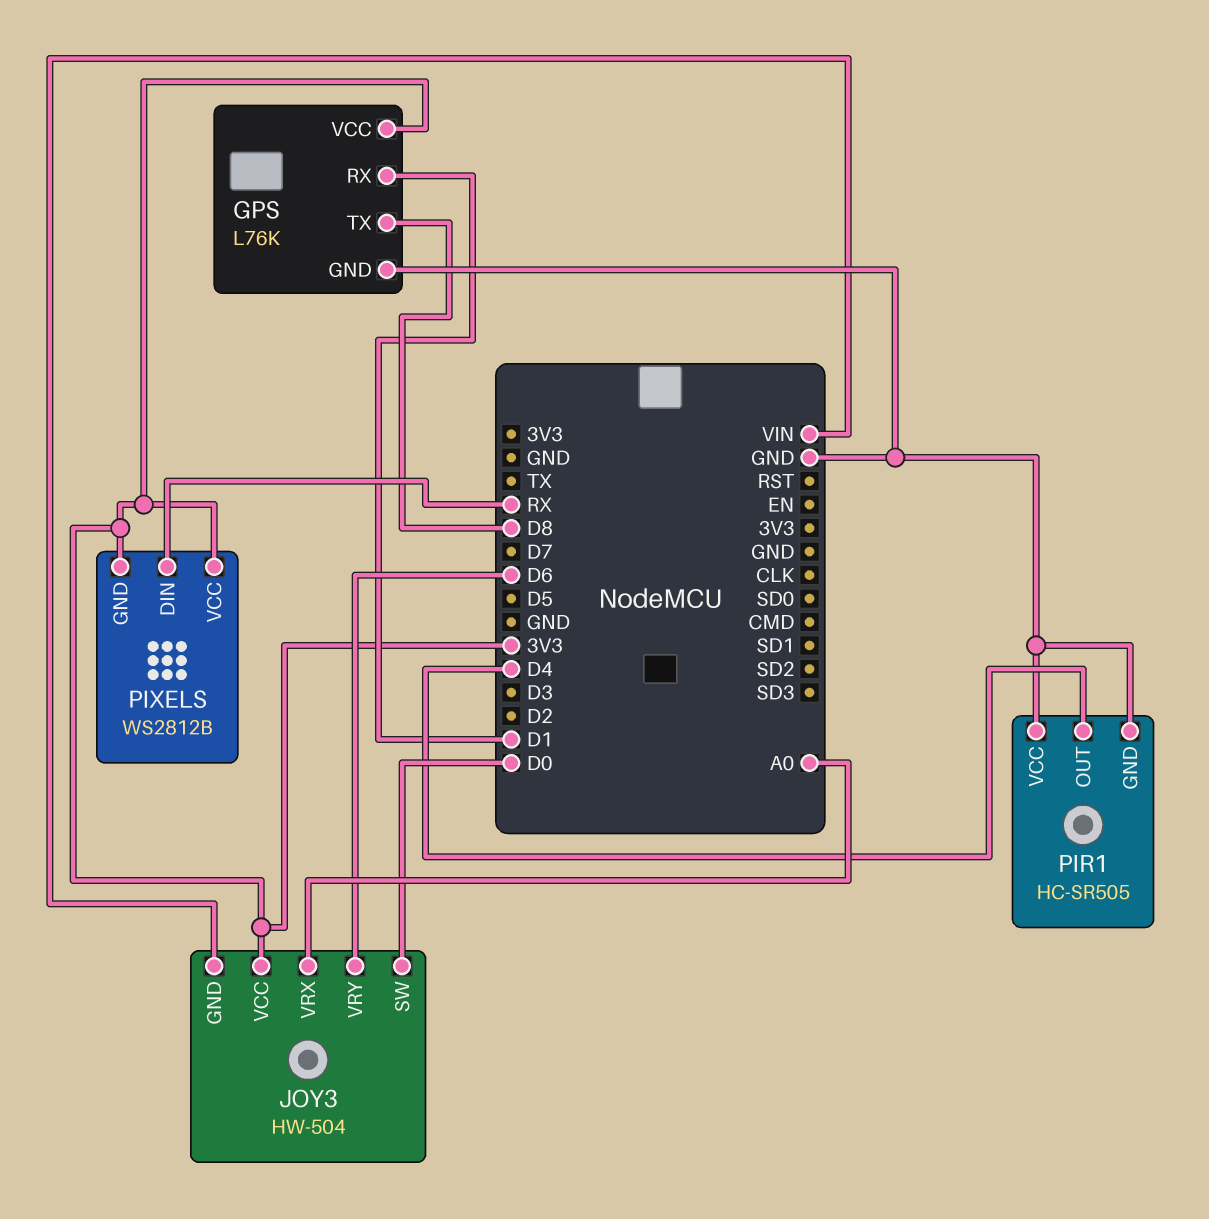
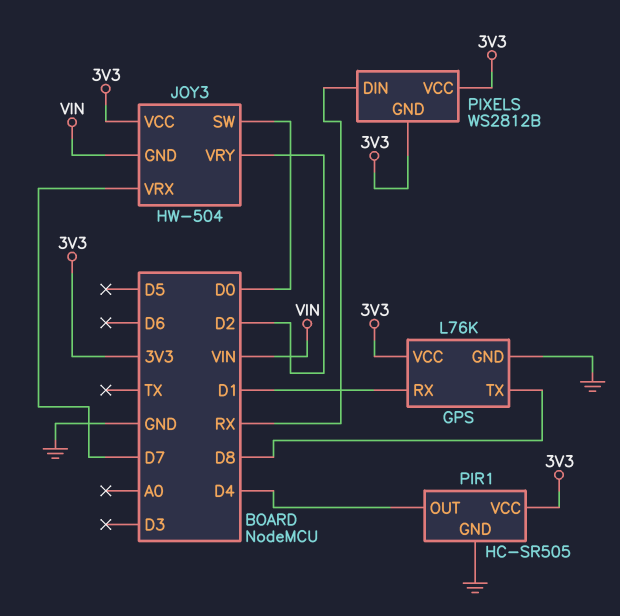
JOY3 pin VRX: A0 -> D7
JOY3 pin VRY: D6 -> D2
PIR1 pin VCC: GND -> 3V3

